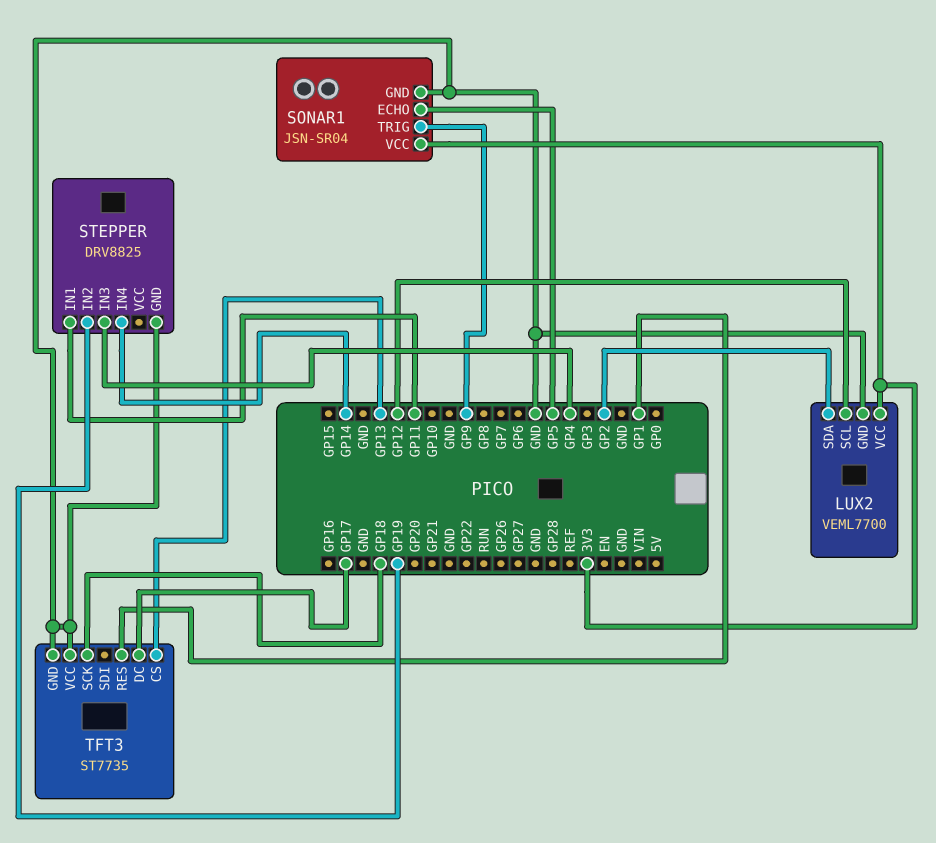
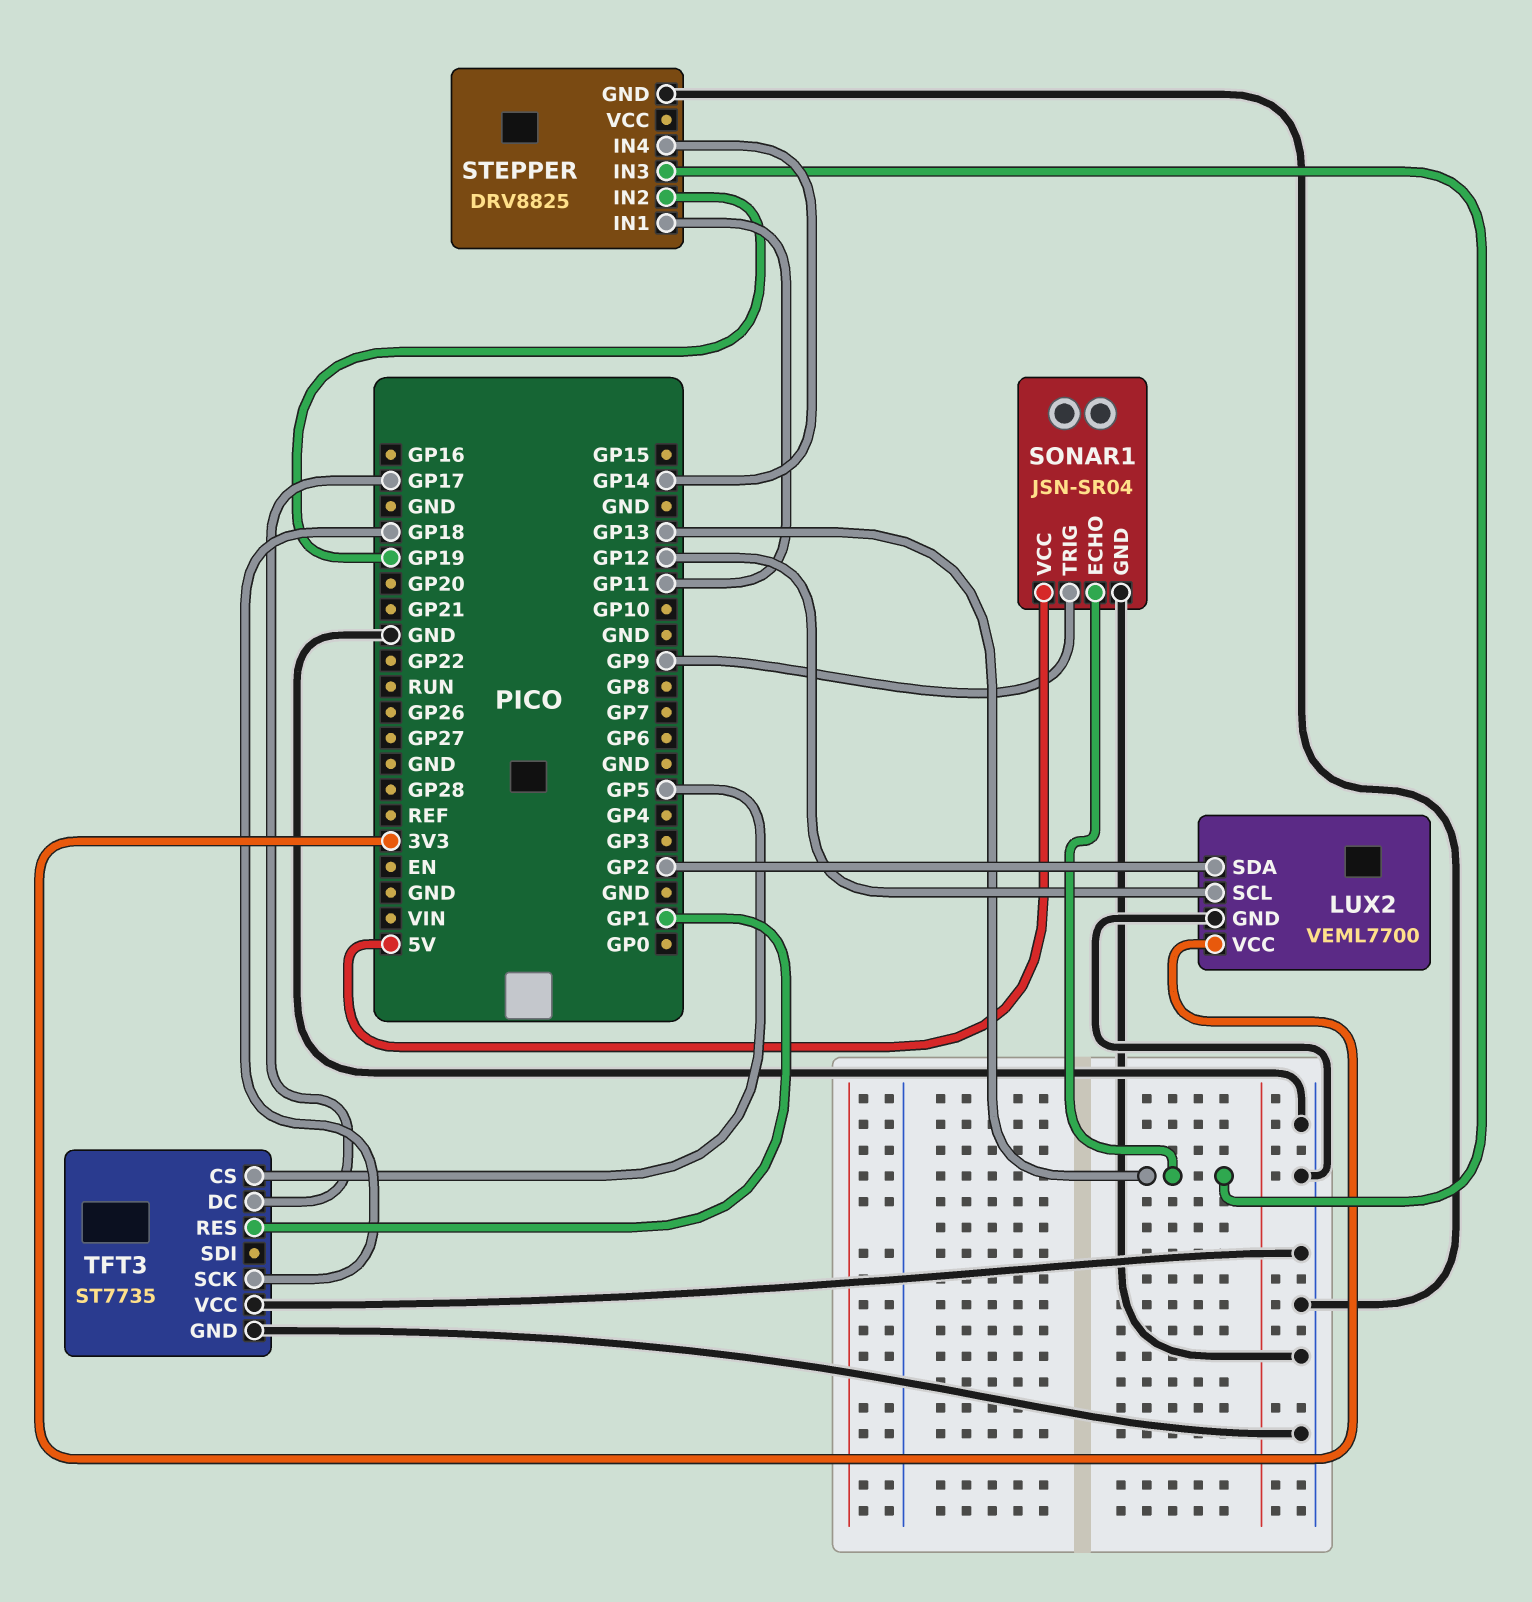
SONAR1 pin ECHO: GP5 -> GP13
SONAR1 pin VCC: 3V3 -> 5V
STEPPER pin IN3: GP4 -> GP13
TFT3 pin CS: GP13 -> GP5

